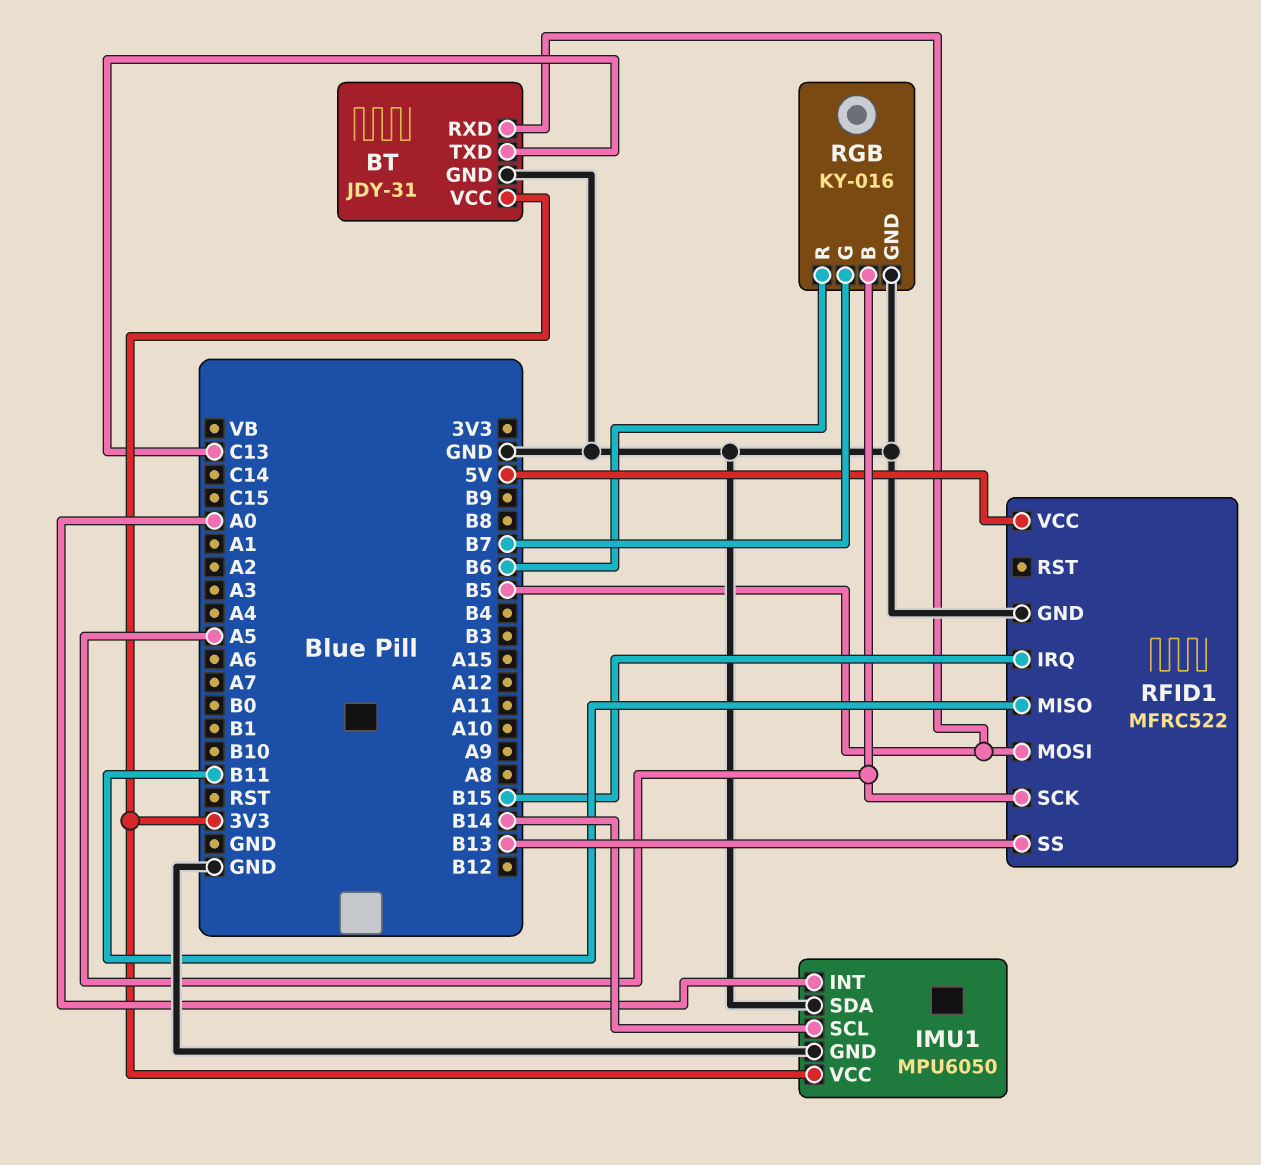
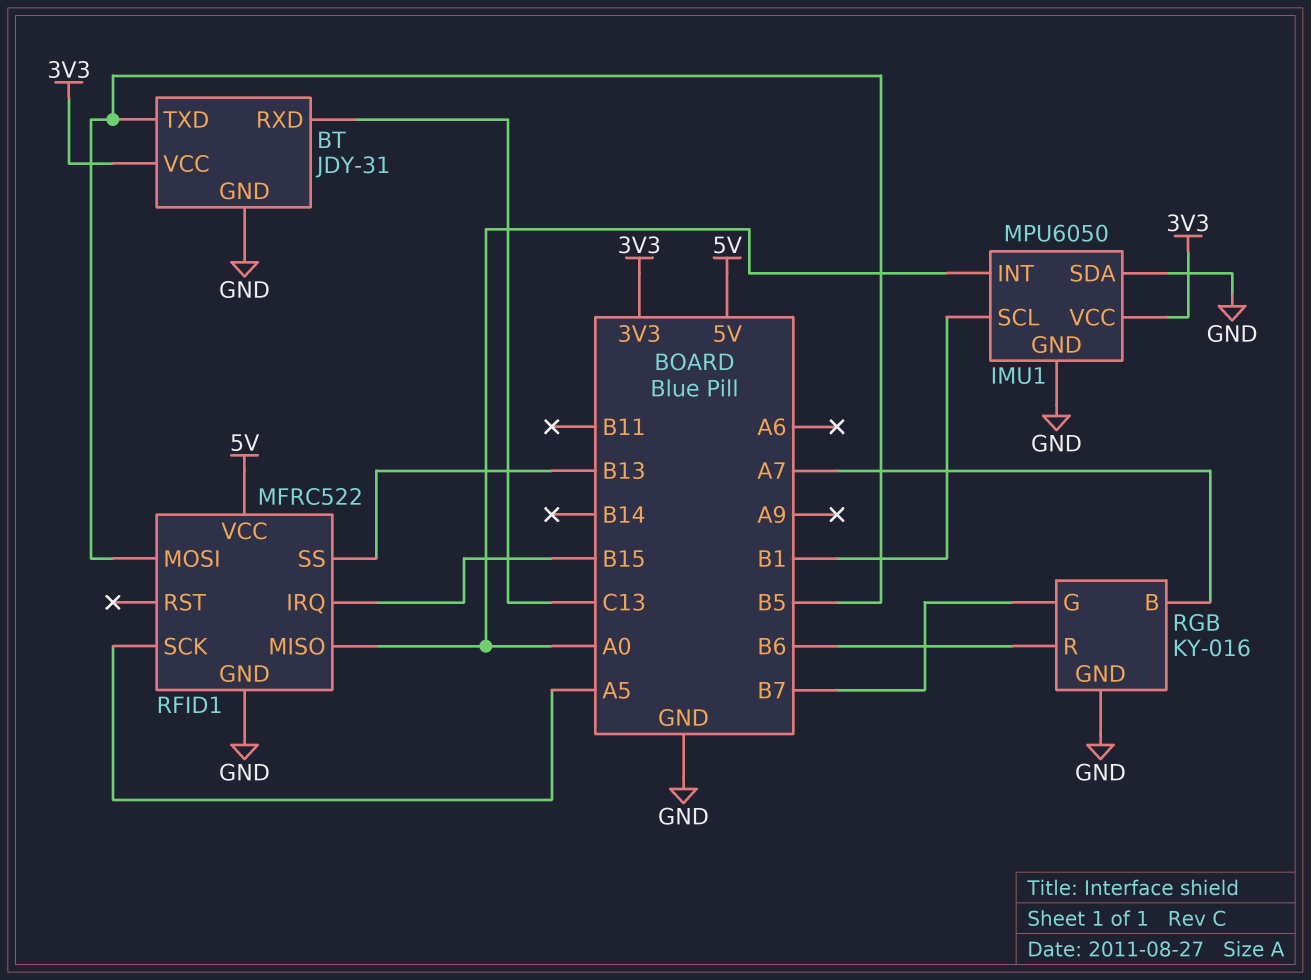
BT pin RXD: B5 -> C13
BT pin TXD: C13 -> B5
IMU1 pin SCL: B14 -> B1
RFID1 pin MISO: B11 -> A0
RGB pin B: A5 -> A7

